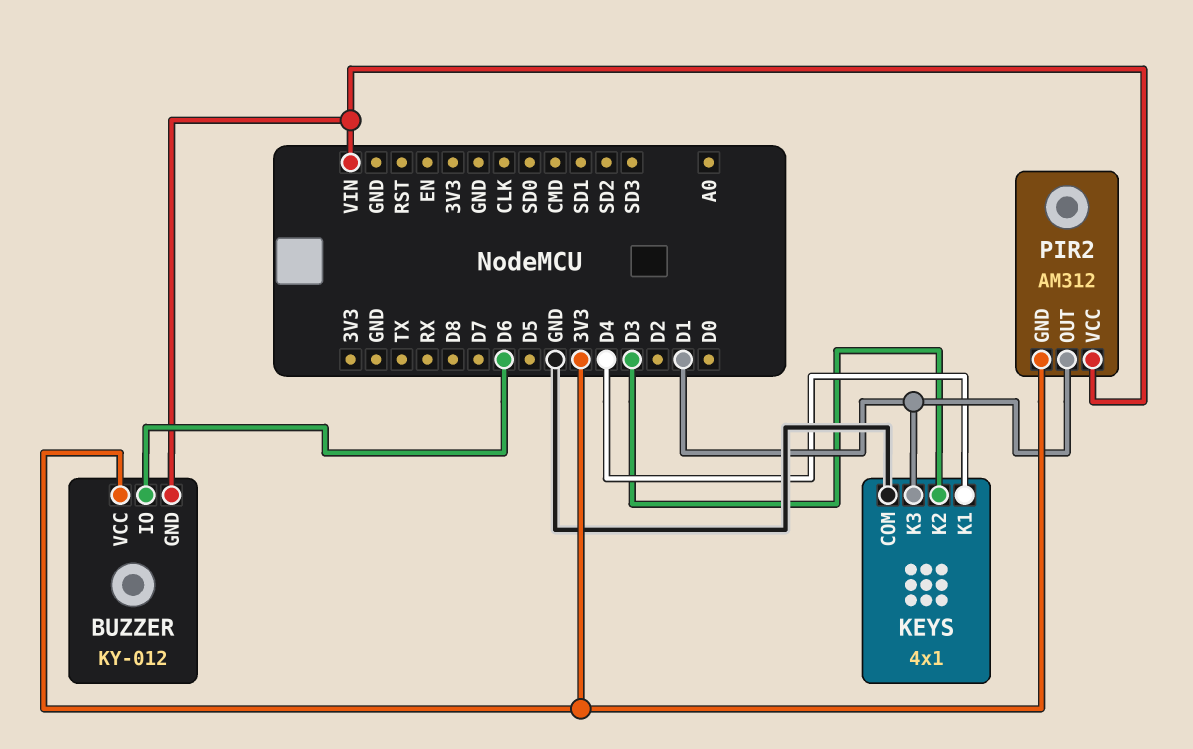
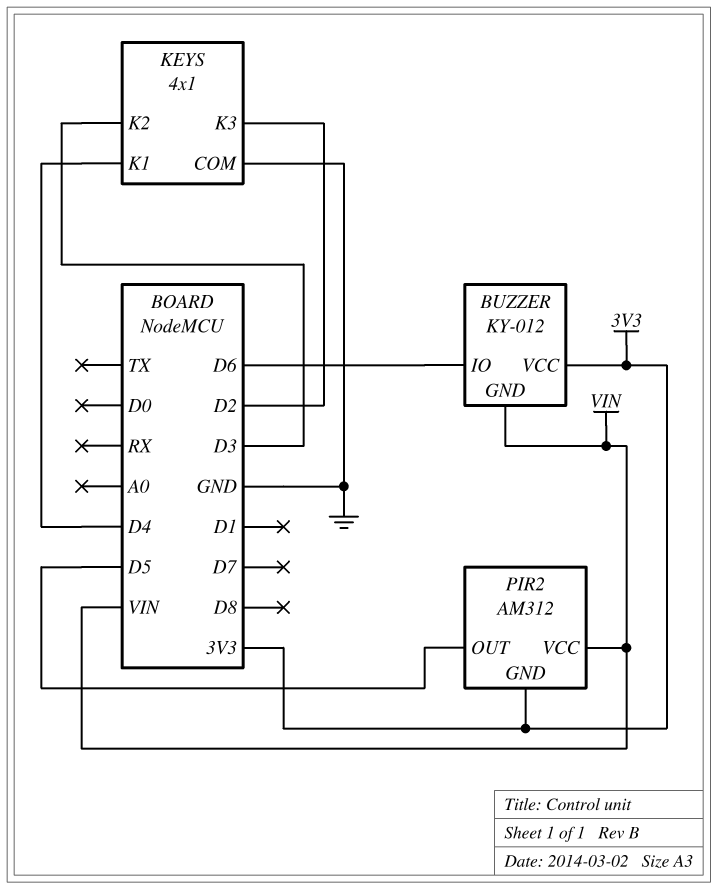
KEYS pin K3: D1 -> D2
PIR2 pin OUT: D1 -> D5

